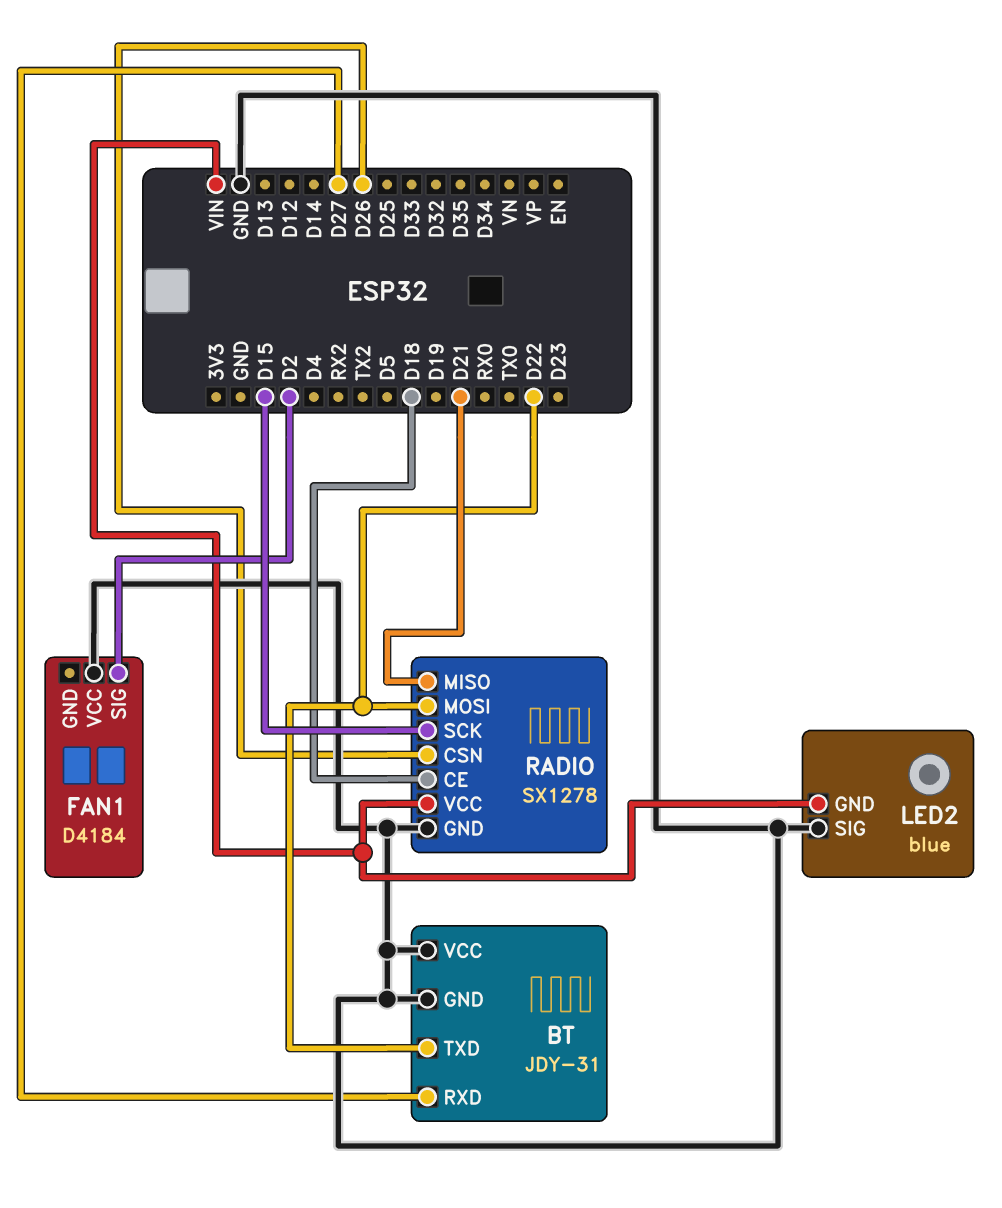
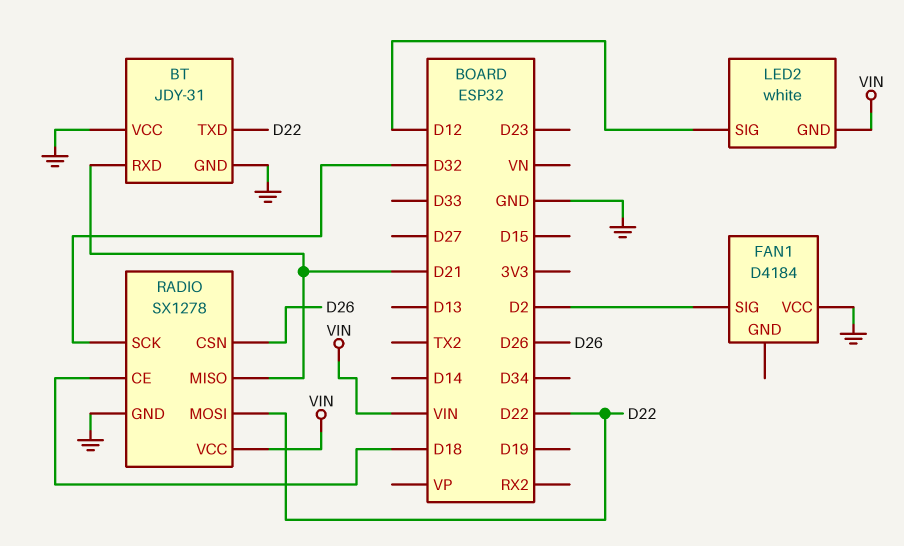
BT pin RXD: D27 -> D21
LED2: blue -> white
LED2 pin SIG: GND -> D12
RADIO pin SCK: D15 -> D32

